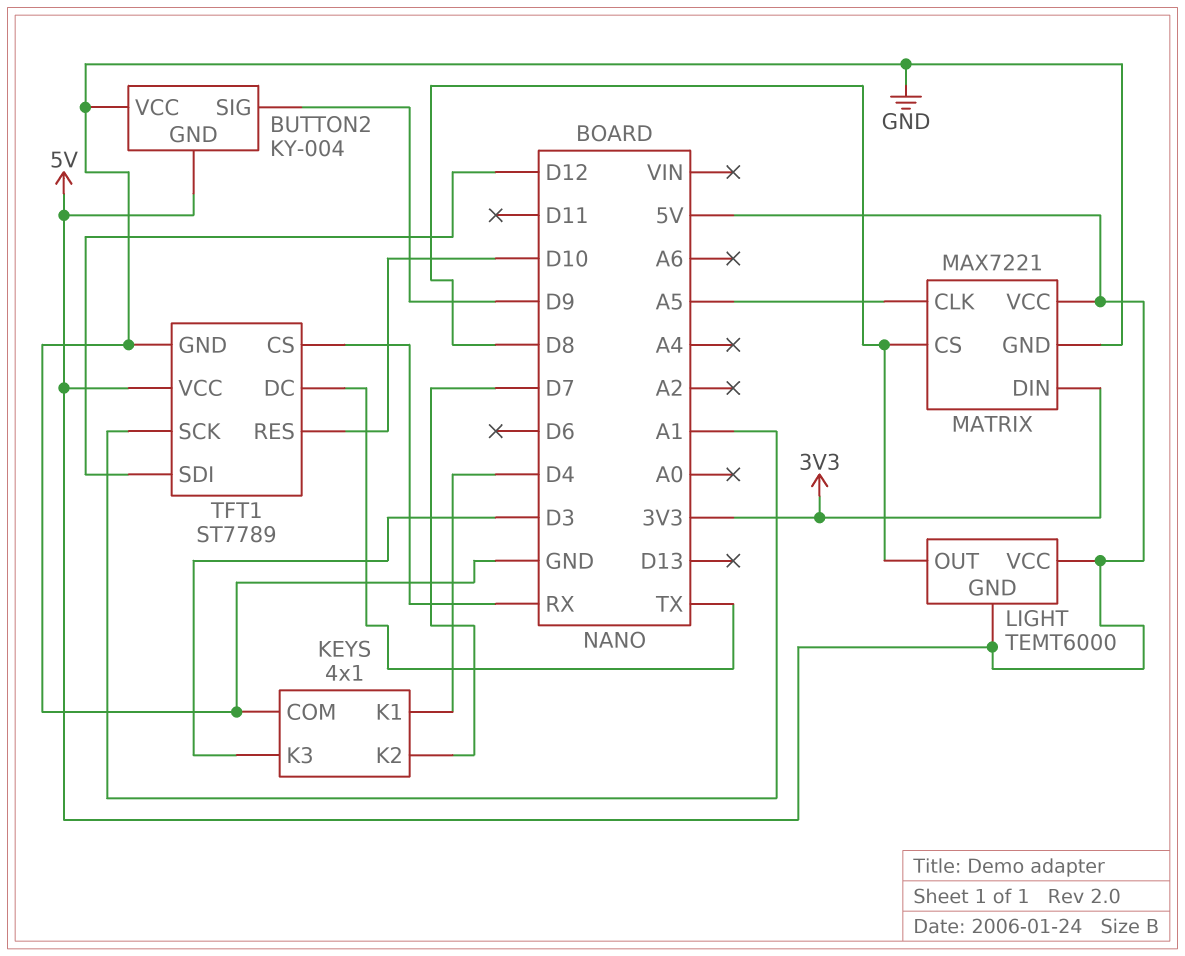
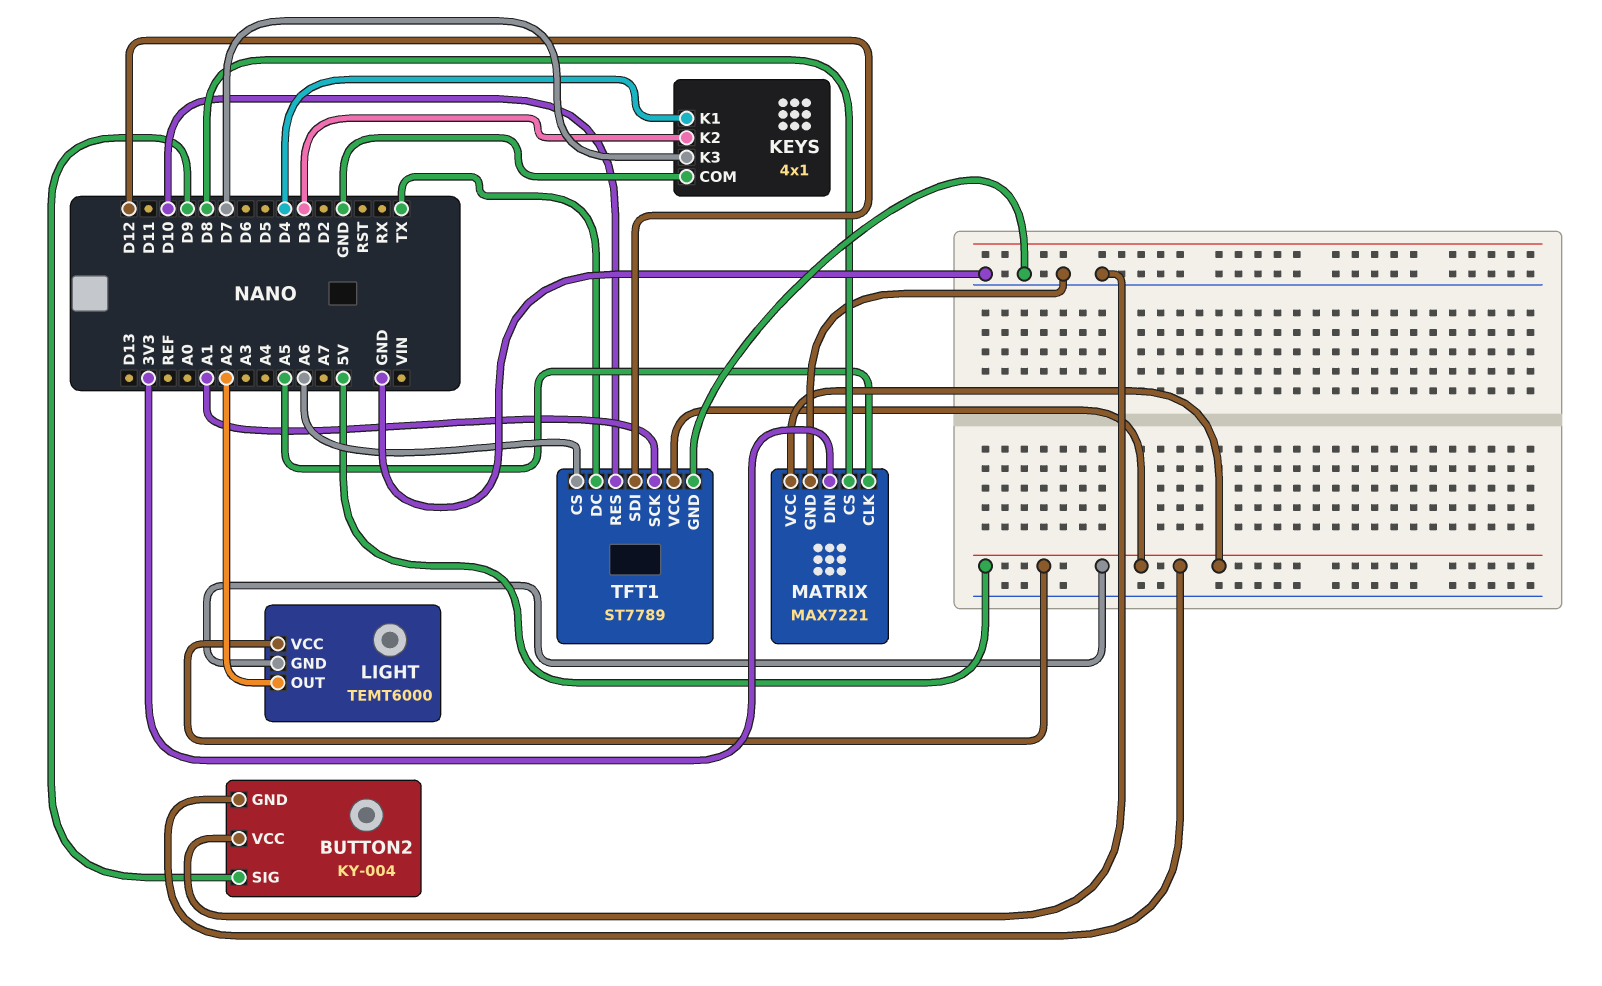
KEYS pin K2: D7 -> D3
KEYS pin K3: D3 -> D7
LIGHT pin OUT: D8 -> A2
TFT1 pin CS: RX -> A6

